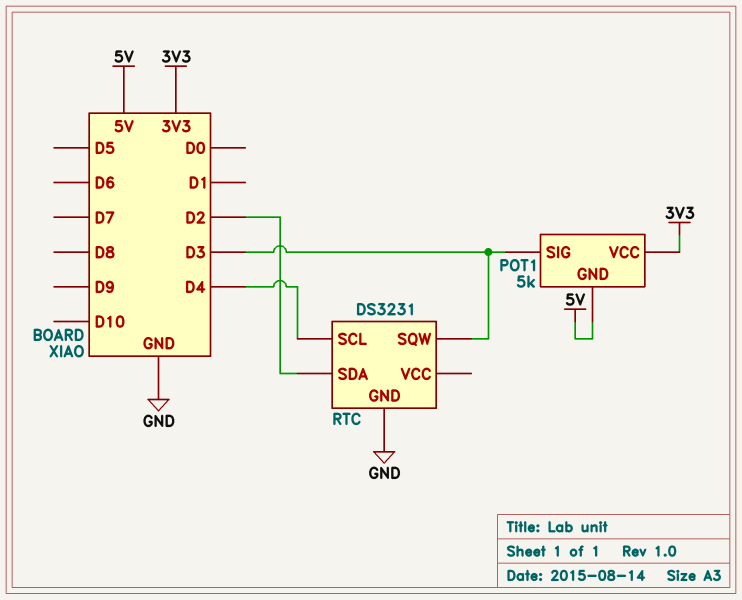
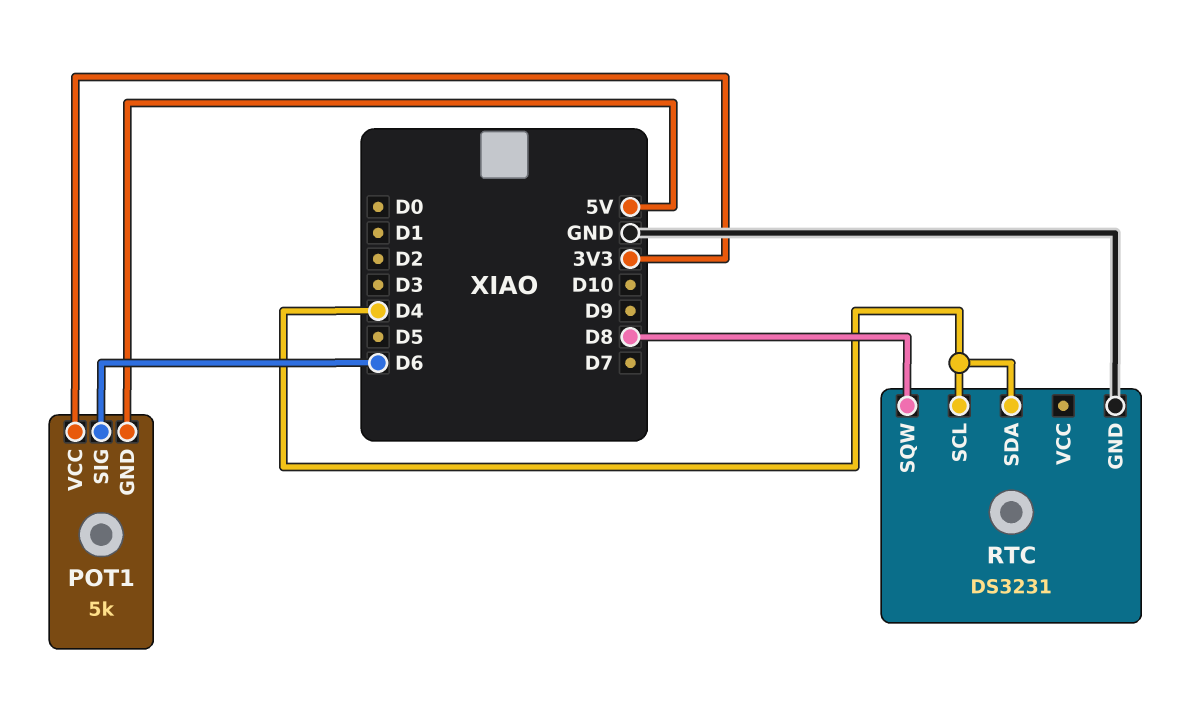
POT1 pin SIG: D3 -> D6
RTC pin SDA: D2 -> D4
RTC pin SQW: D3 -> D8

